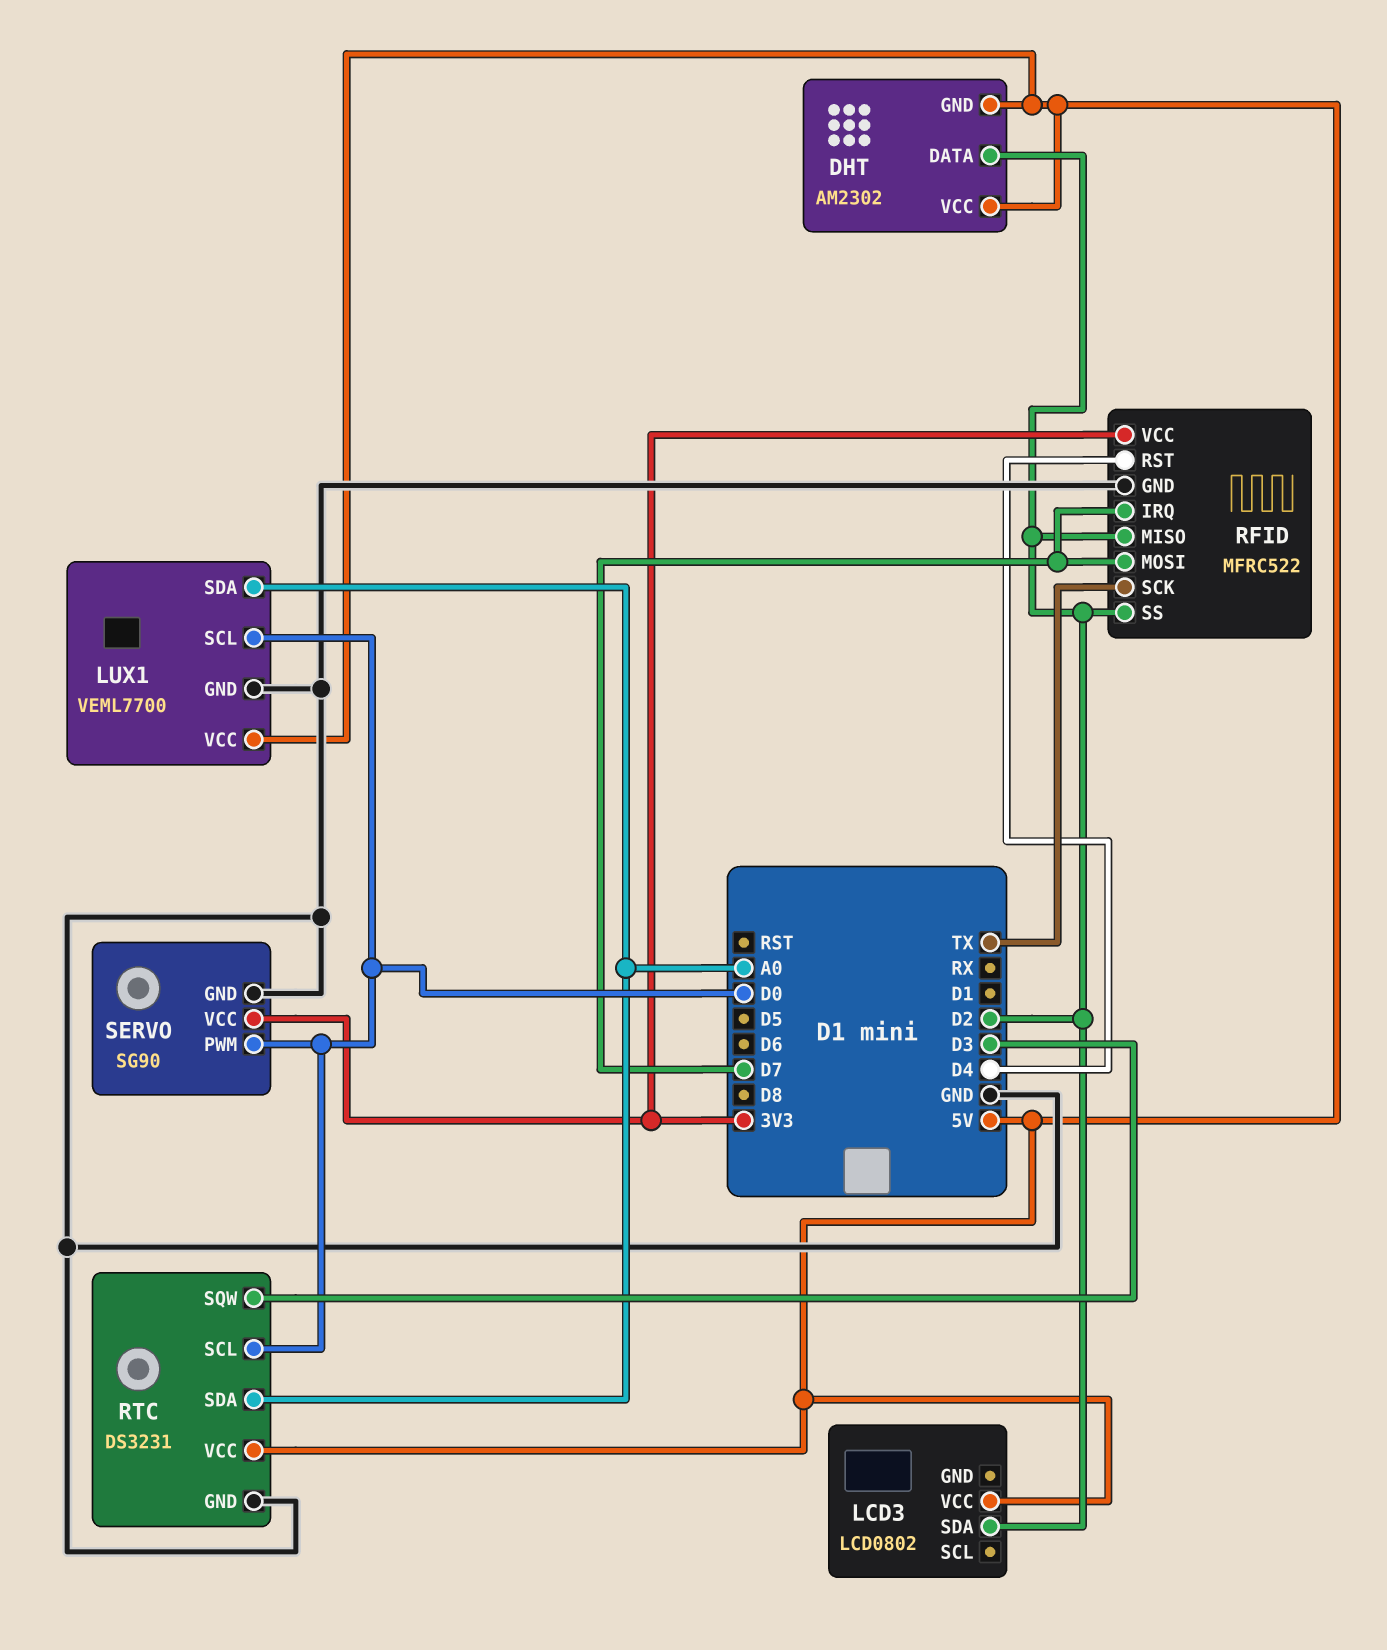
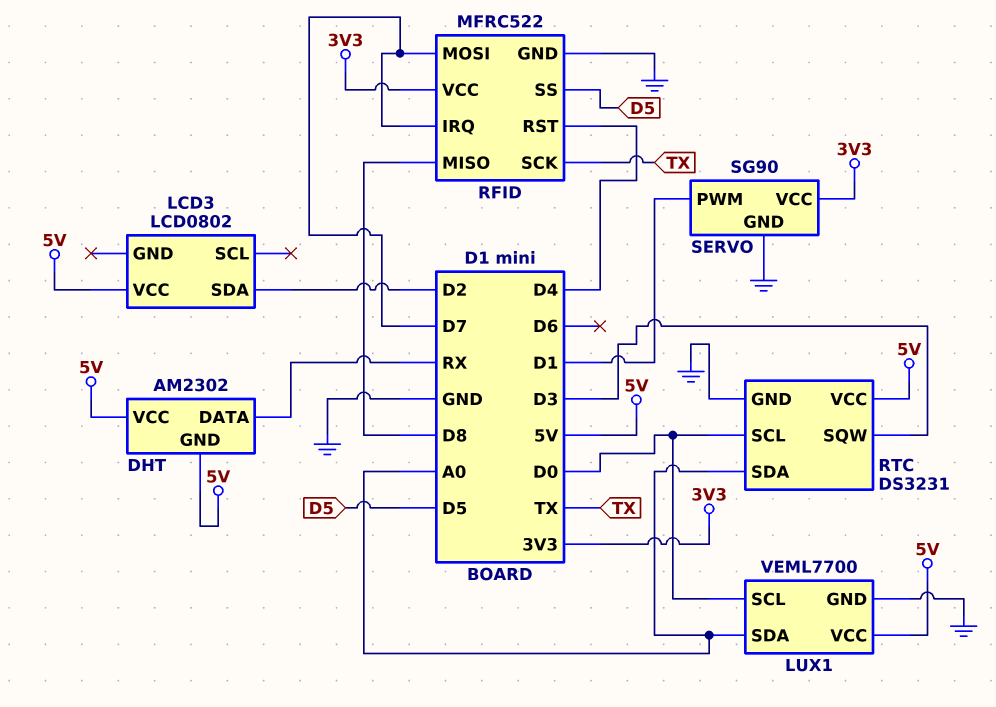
DHT pin DATA: D2 -> RX
RFID pin MISO: D2 -> D8
RFID pin SS: D2 -> D5
SERVO pin PWM: D0 -> D1

